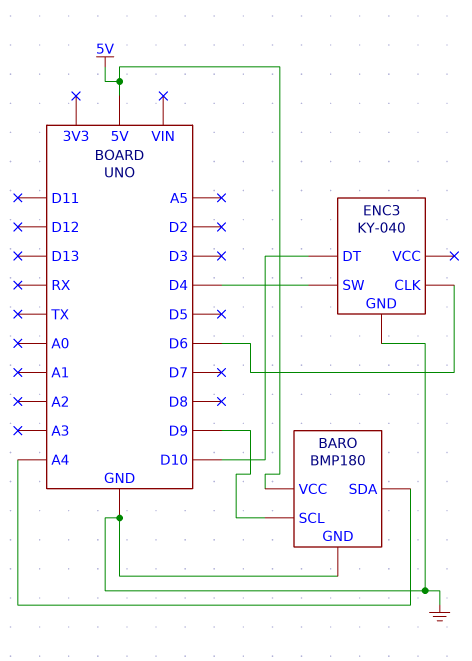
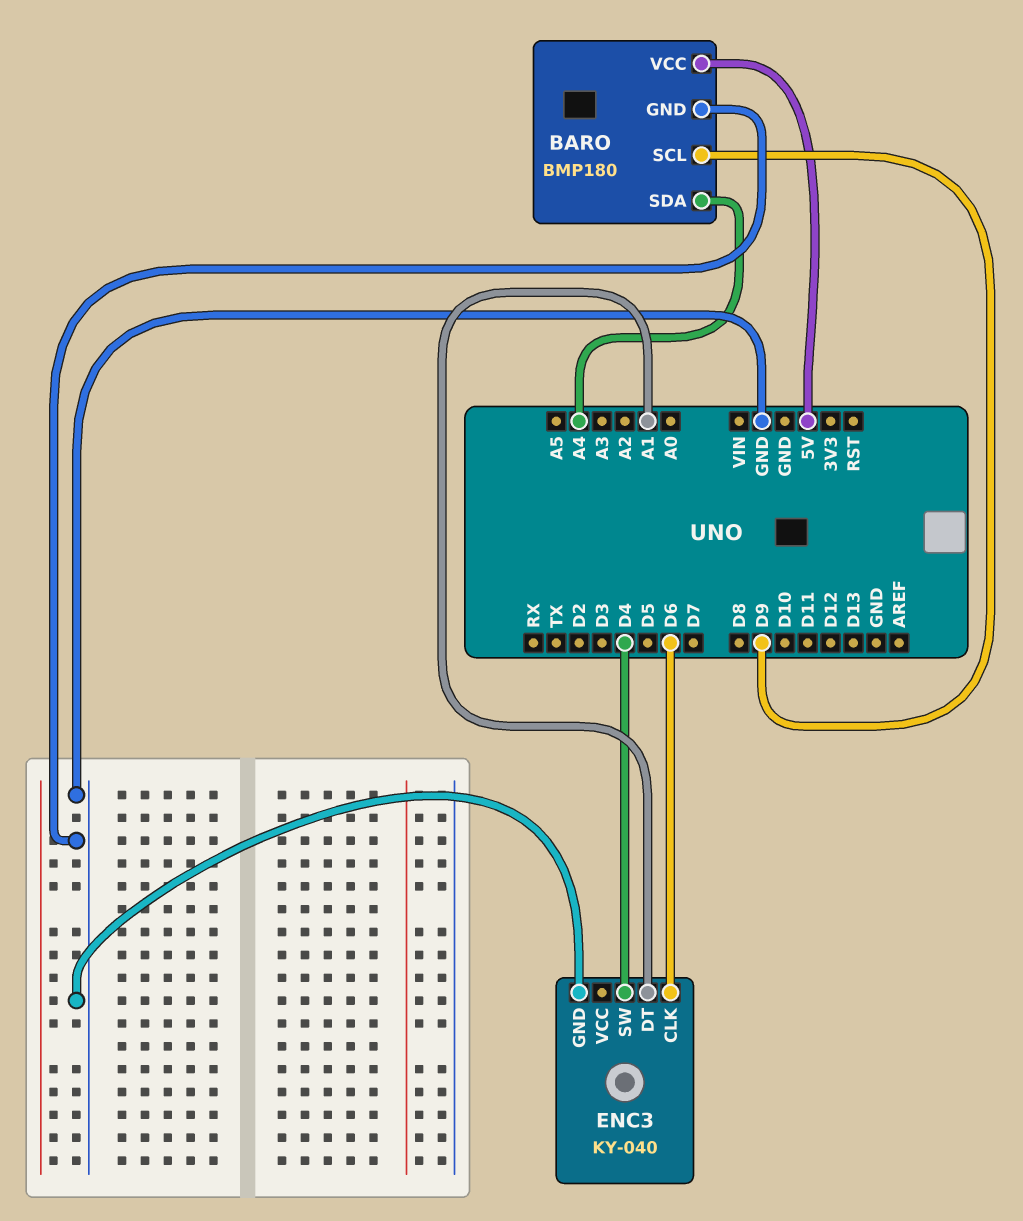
ENC3 pin DT: D10 -> A1

